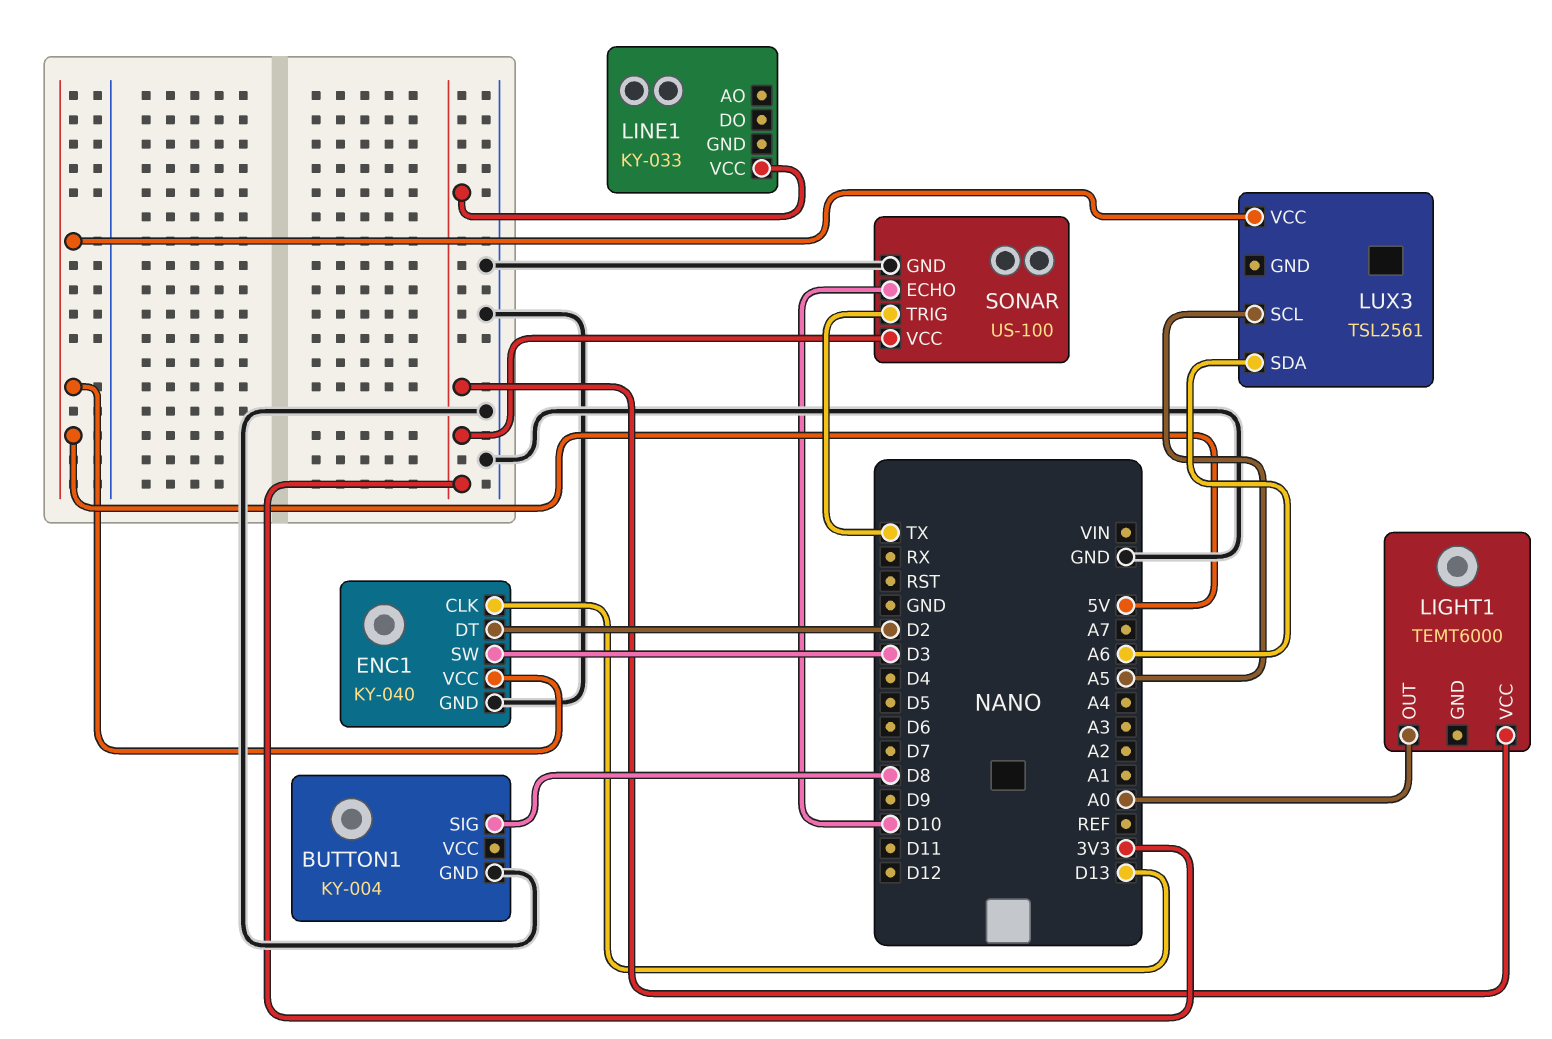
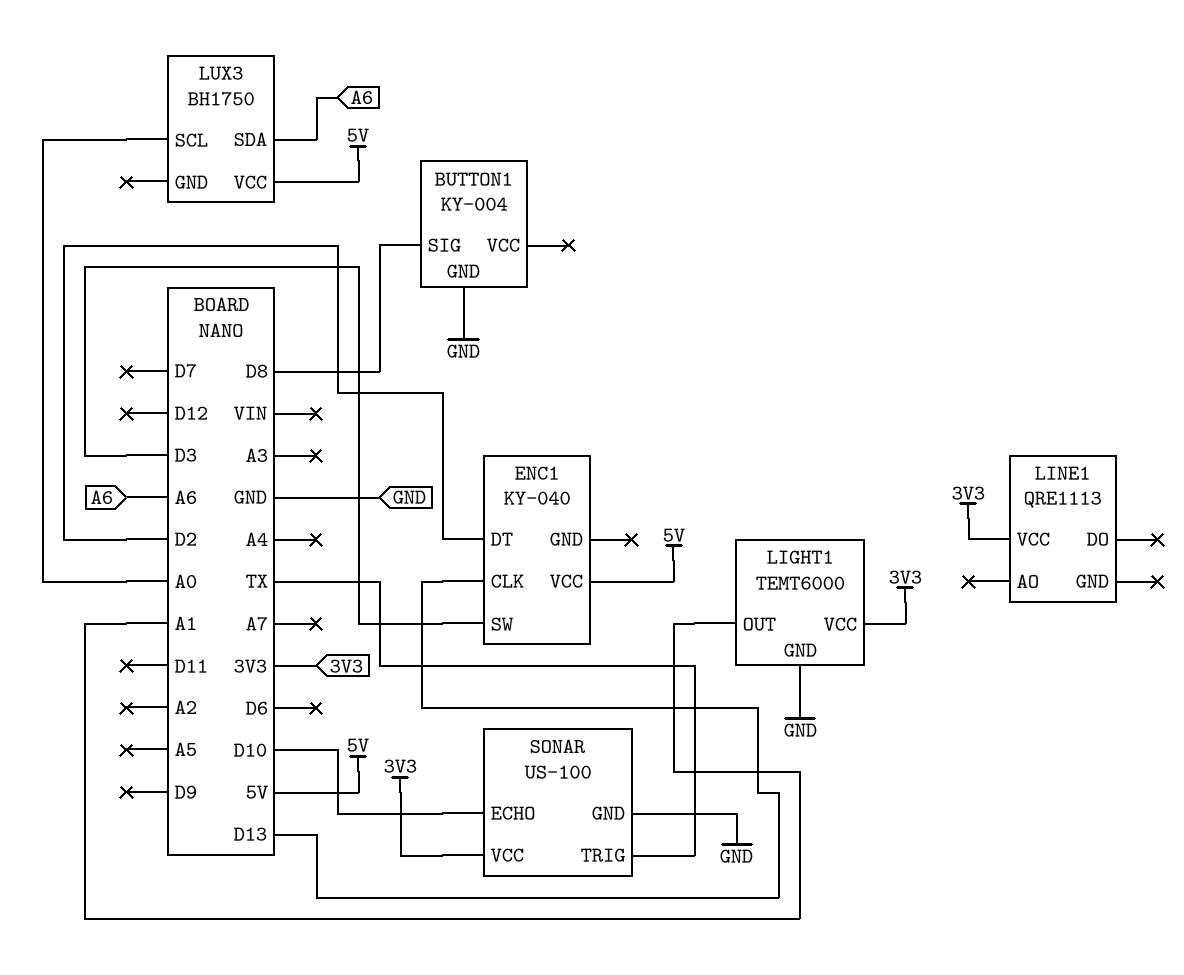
ENC1 pin GND: GND -> none
LIGHT1 pin GND: none -> GND
LIGHT1 pin OUT: A0 -> A1
LINE1: KY-033 -> QRE1113
LUX3: TSL2561 -> BH1750
LUX3 pin SCL: A5 -> A0

